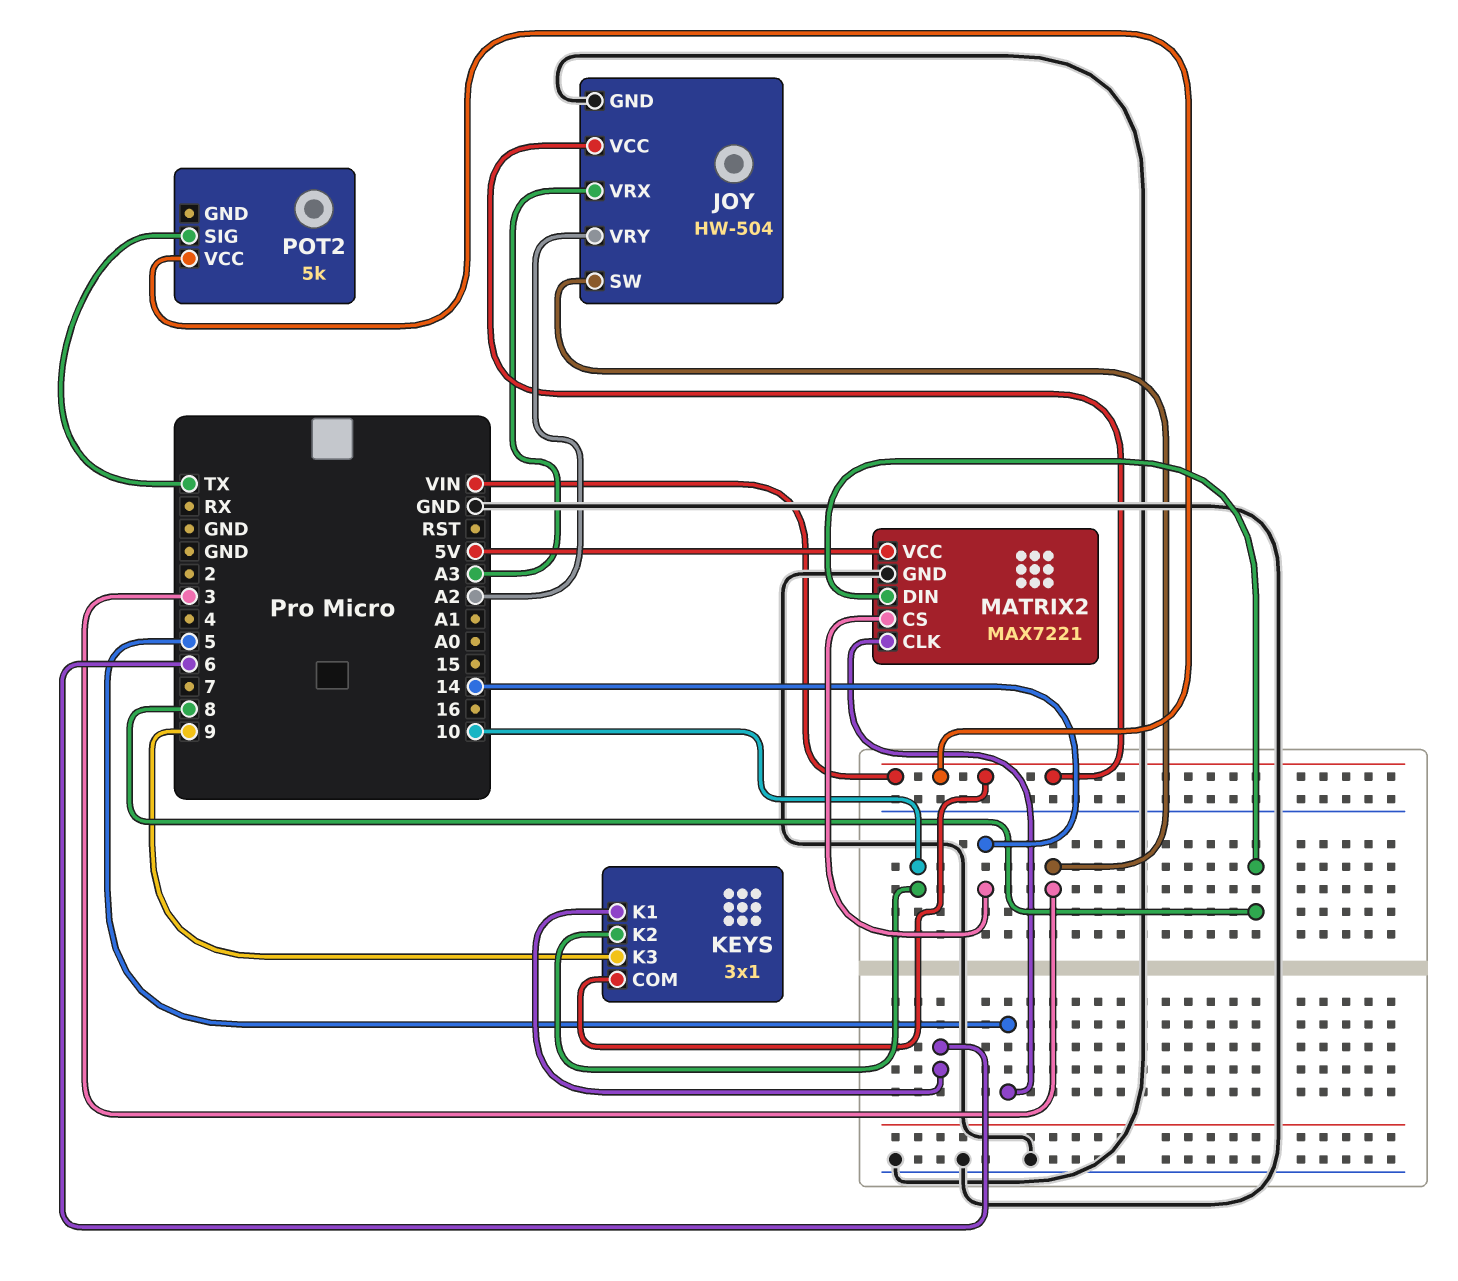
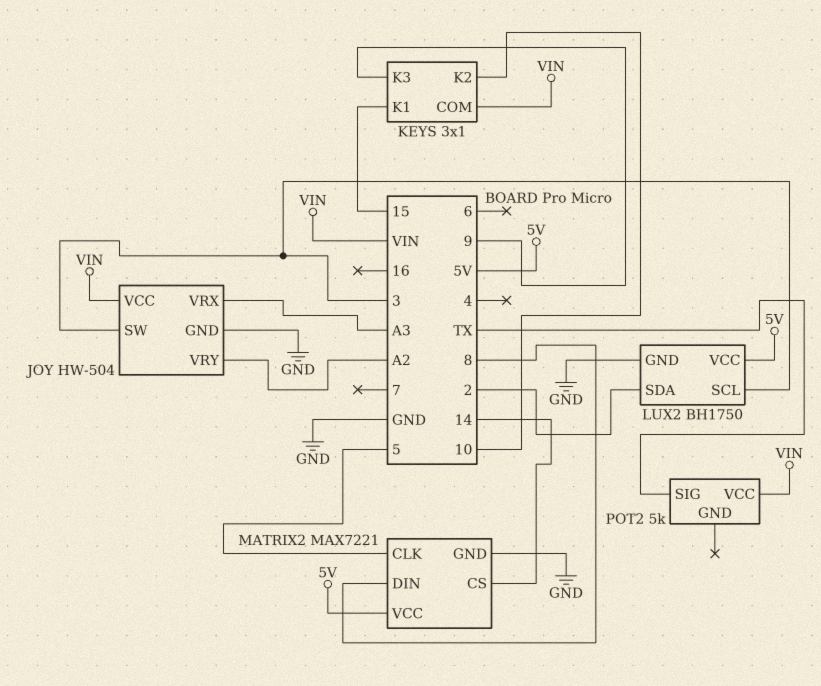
KEYS pin K1: 6 -> 15
LUX2: none -> BH1750
LUX2 pin GND: none -> GND
LUX2 pin SCL: none -> 3
LUX2 pin SDA: none -> 2
LUX2 pin VCC: none -> 5V

